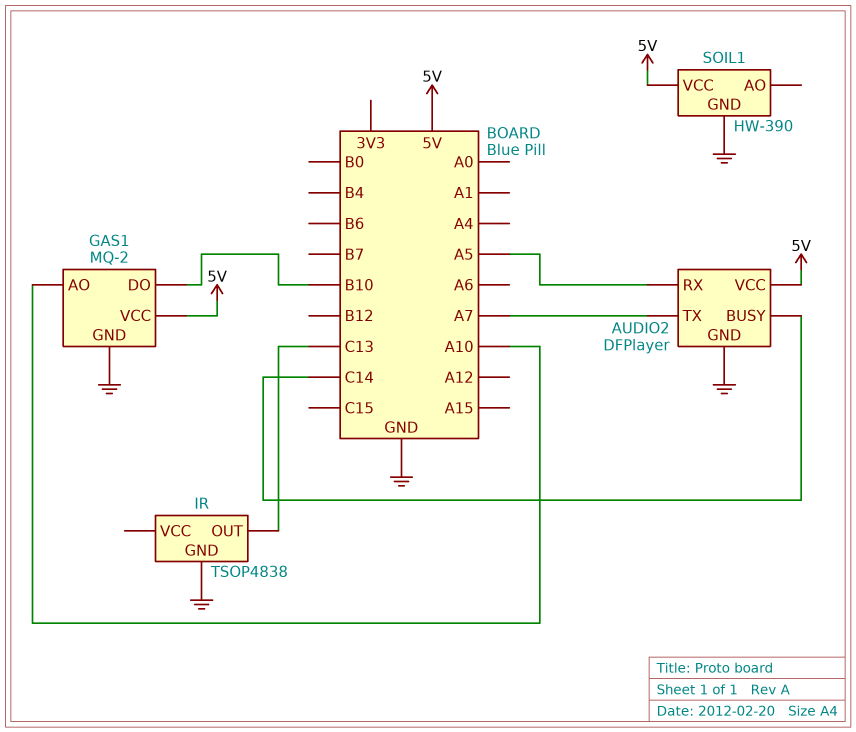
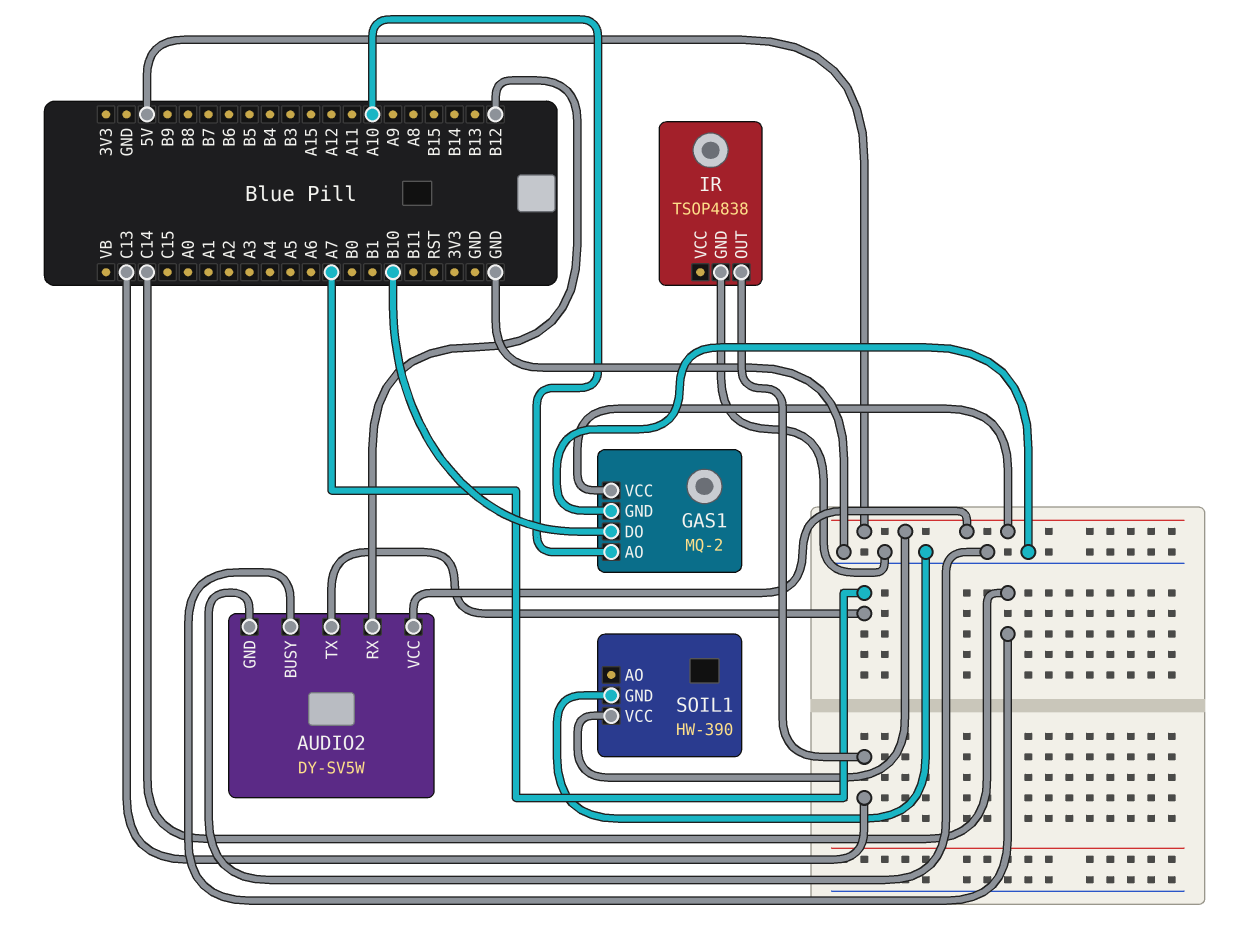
AUDIO2: DFPlayer -> DY-SV5W
AUDIO2 pin RX: A5 -> B12

